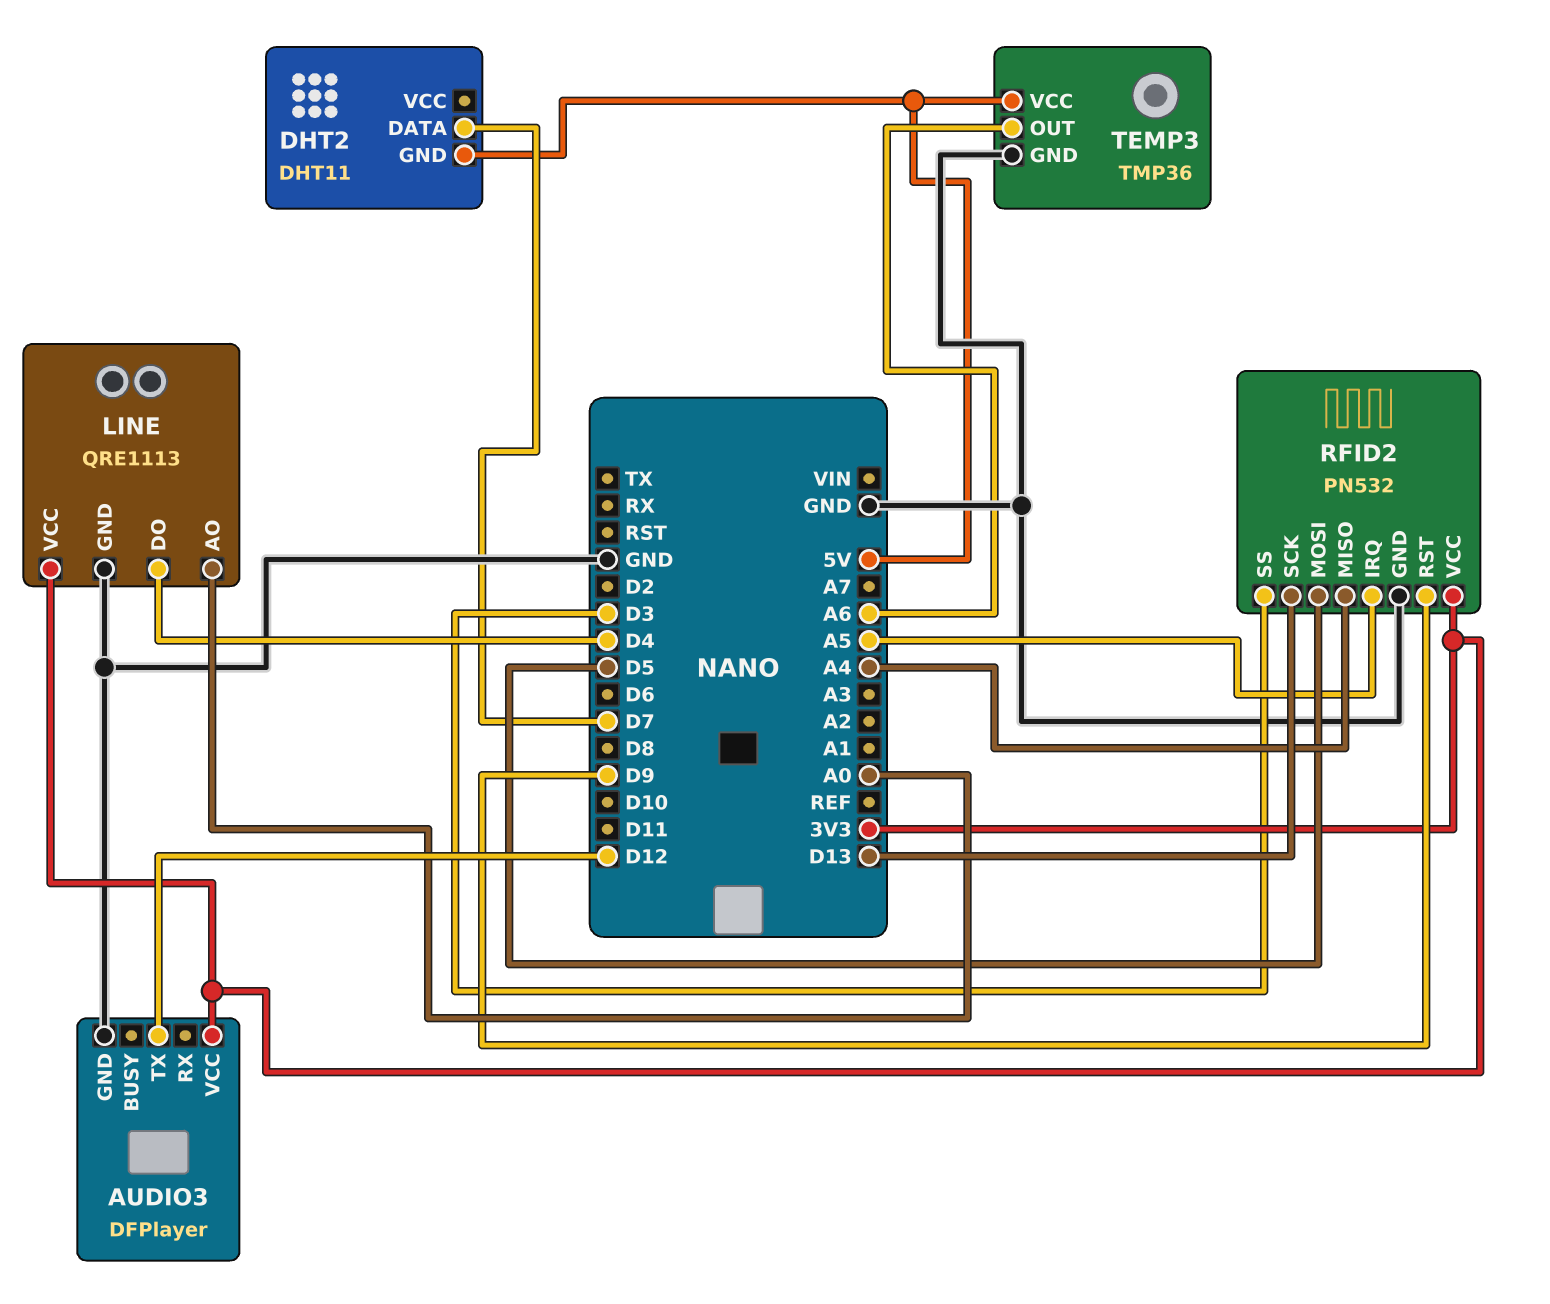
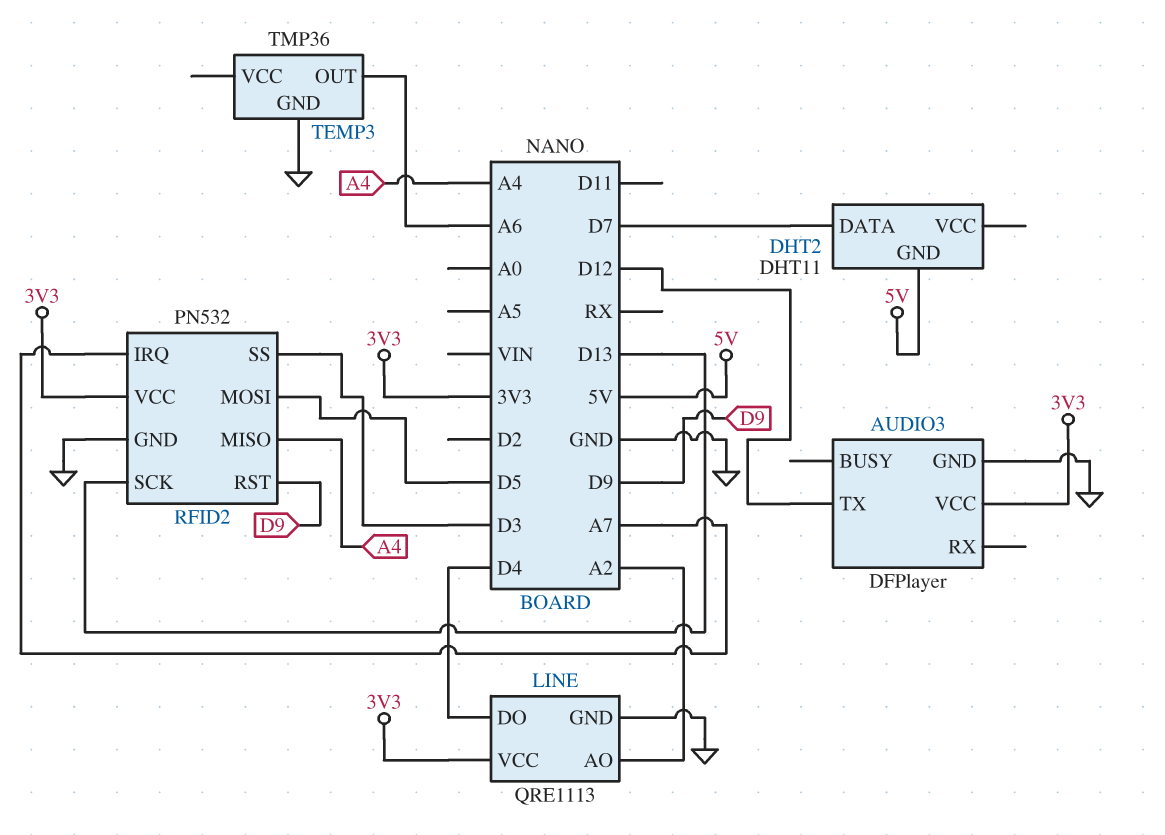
LINE pin AO: A0 -> A2
RFID2 pin IRQ: A5 -> A7
TEMP3 pin VCC: 5V -> none

